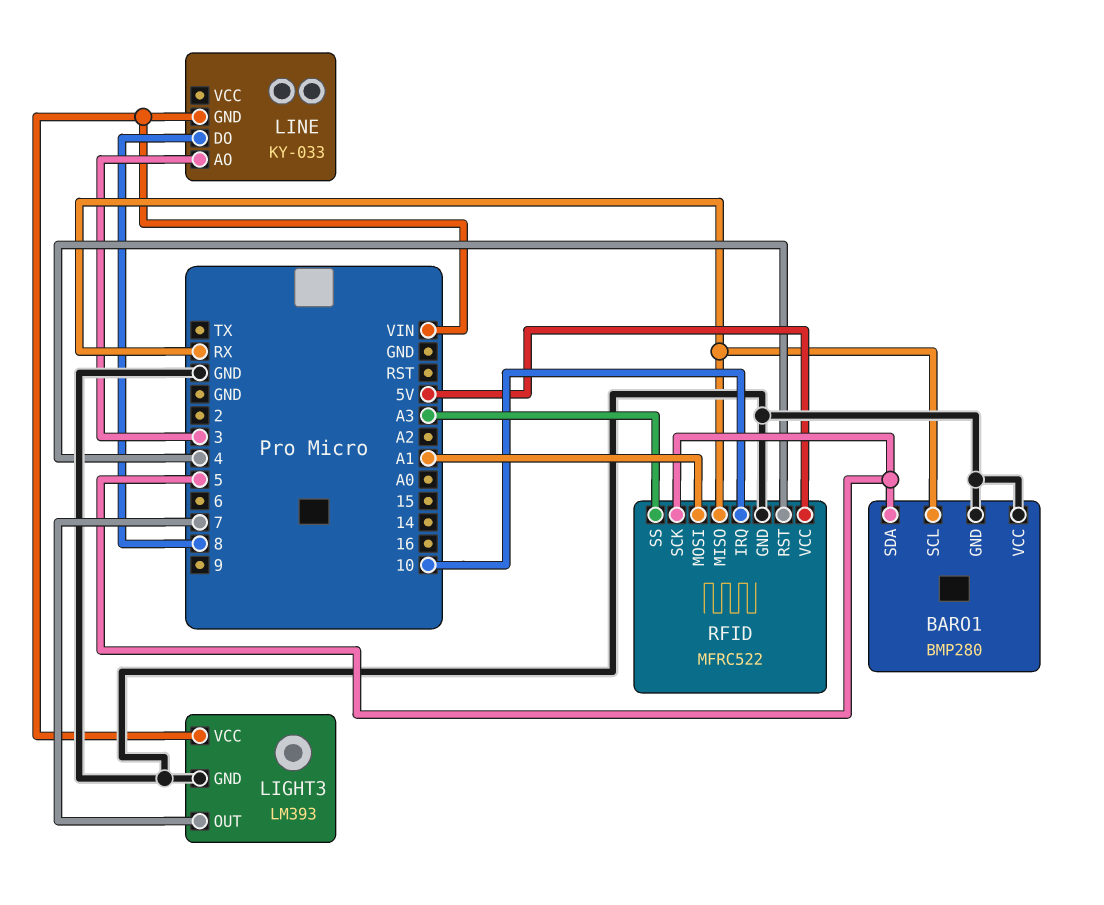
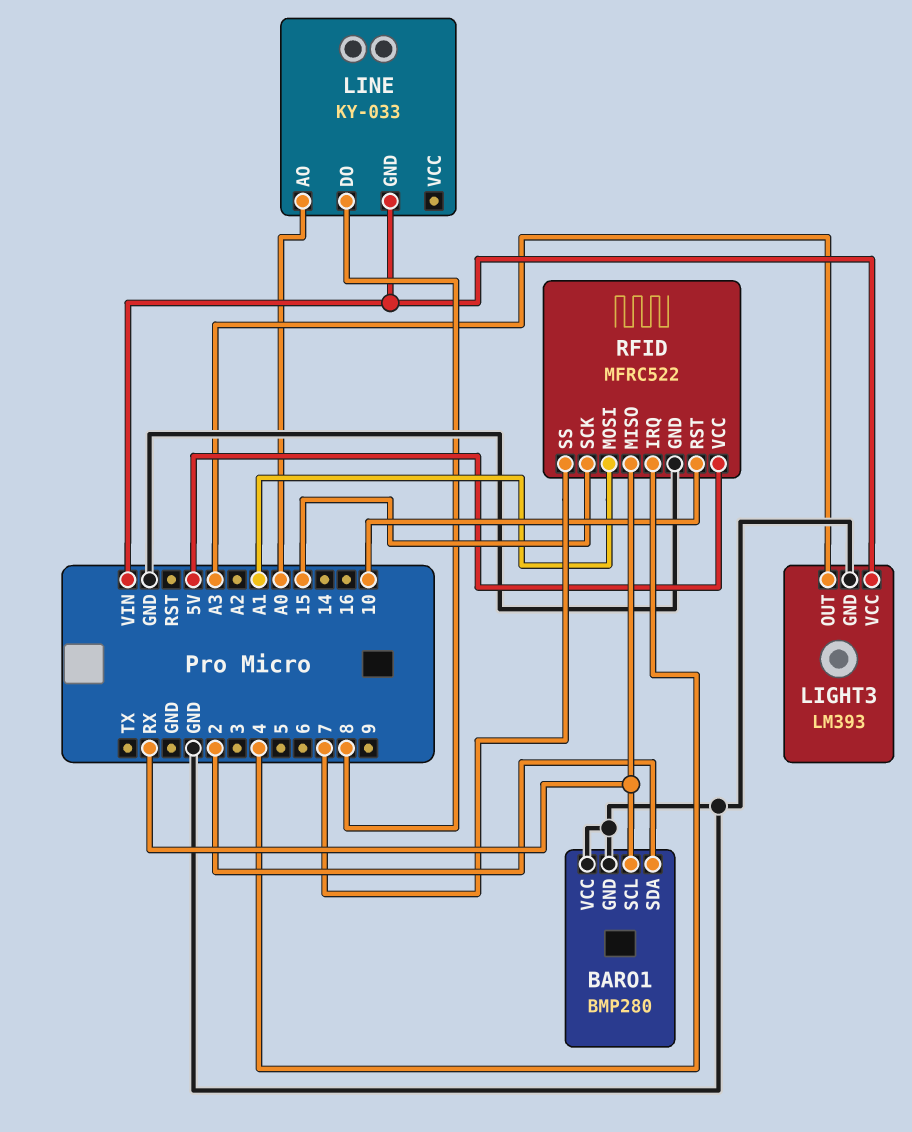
BARO1 pin SDA: 5 -> 2
LIGHT3 pin OUT: 7 -> A3
LINE pin AO: 3 -> A0
RFID pin IRQ: 10 -> 4
RFID pin RST: 4 -> 10
RFID pin SCK: 5 -> 15
RFID pin SS: A3 -> 7

